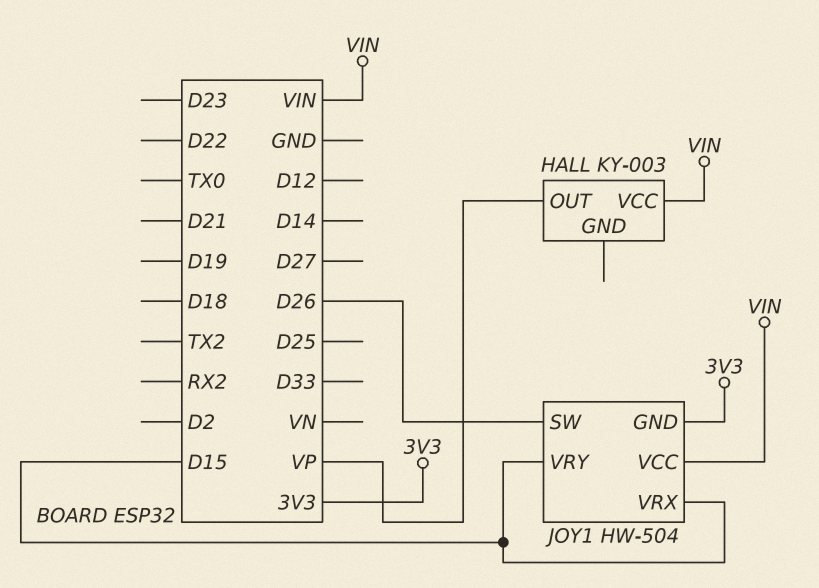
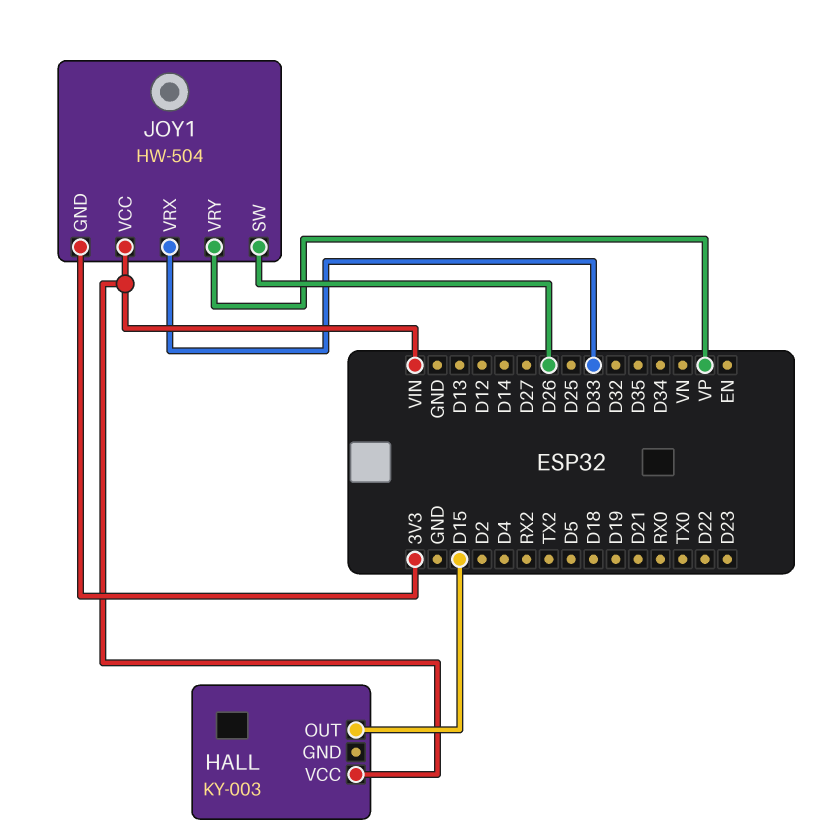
HALL pin OUT: VP -> D15
JOY1 pin VRX: D15 -> D33
JOY1 pin VRY: D15 -> VP

